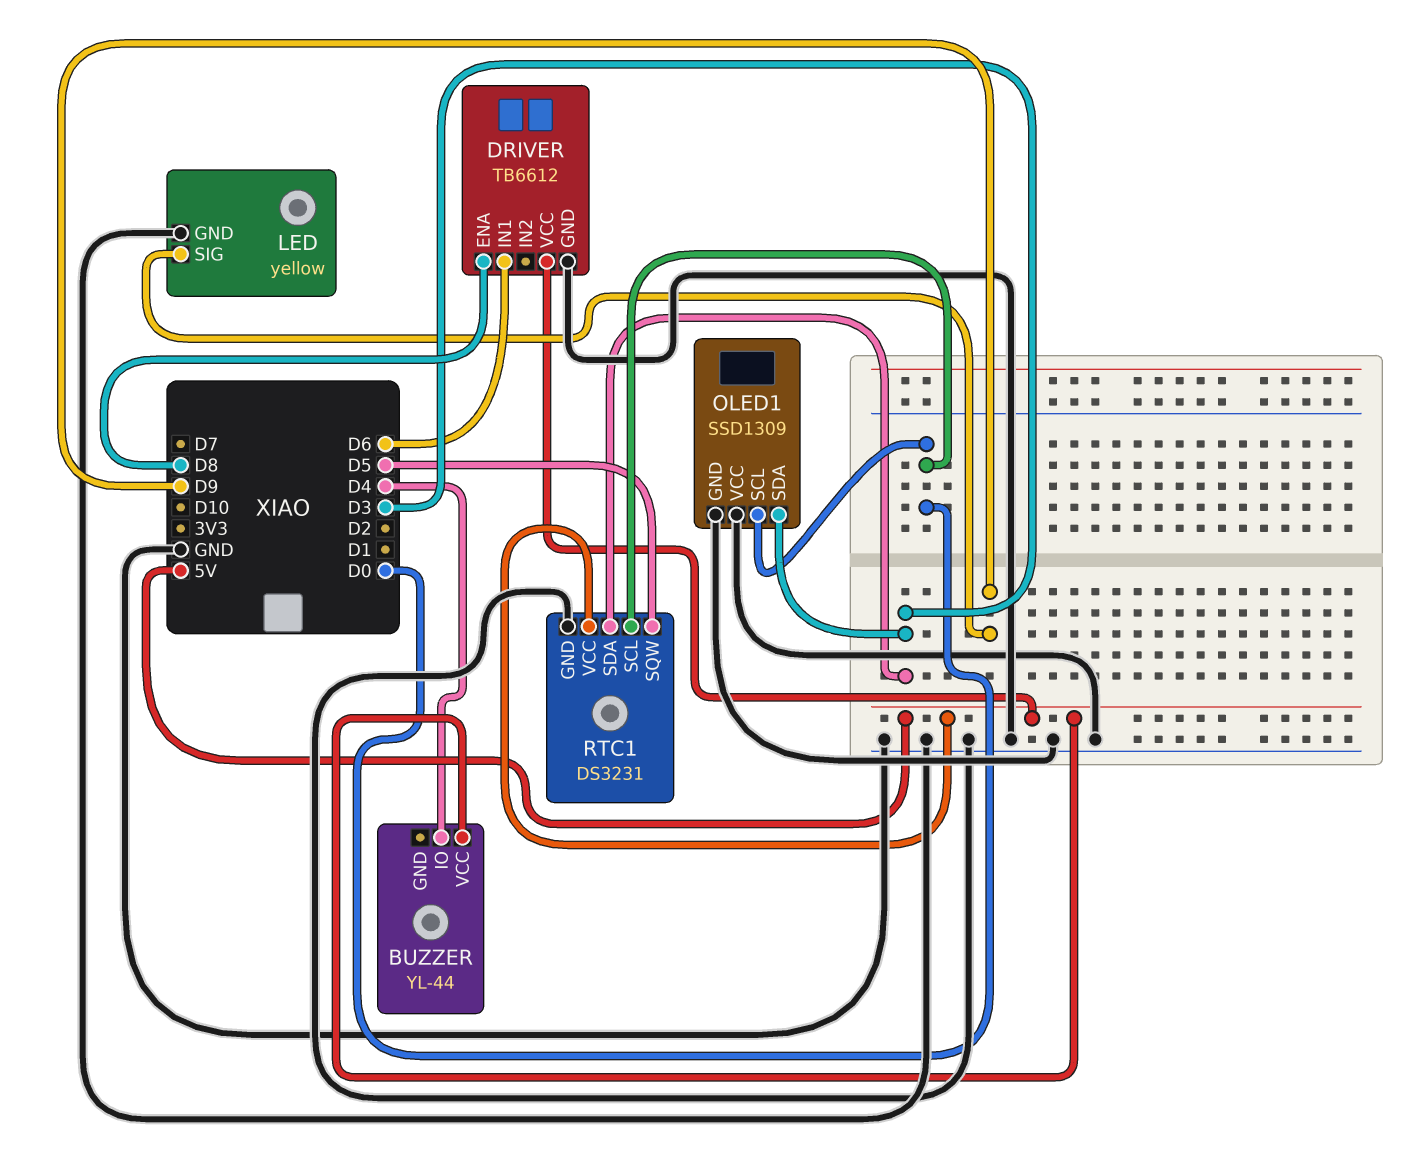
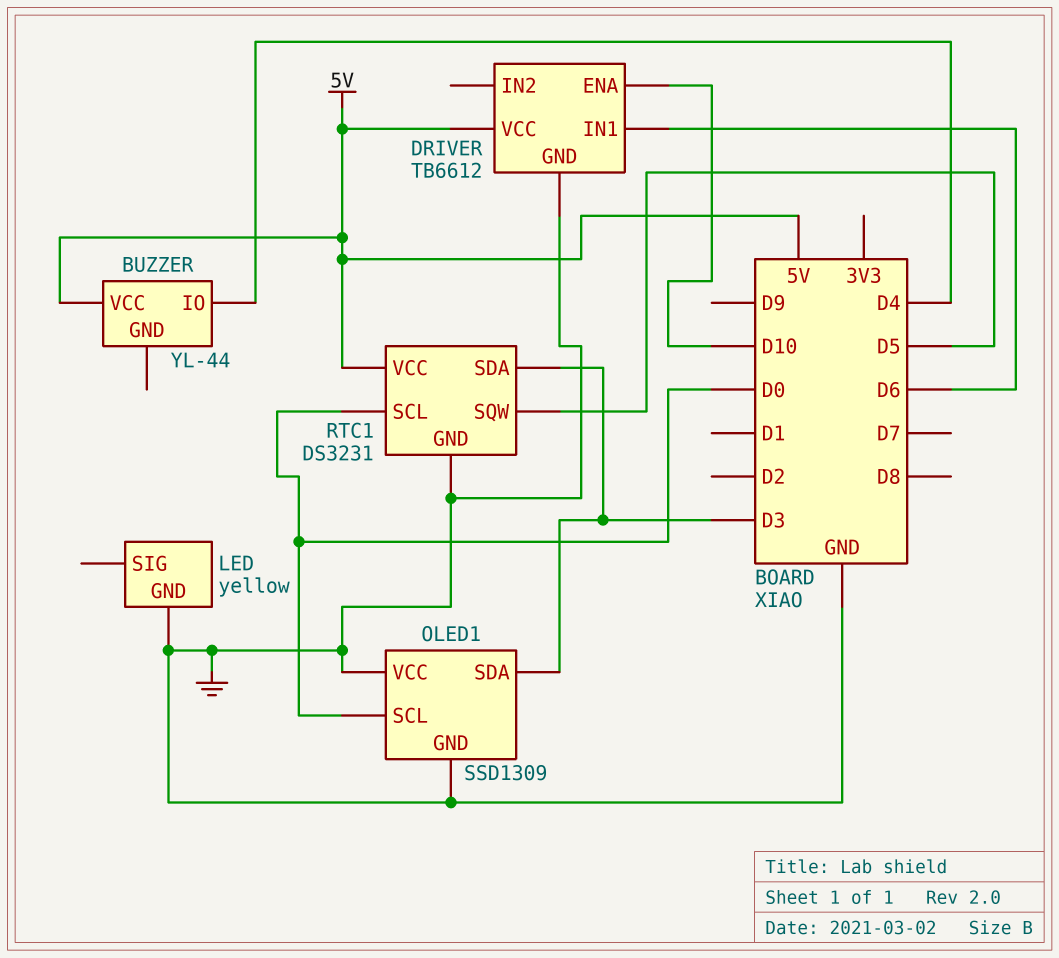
DRIVER pin ENA: D8 -> D10
LED pin SIG: D9 -> none

